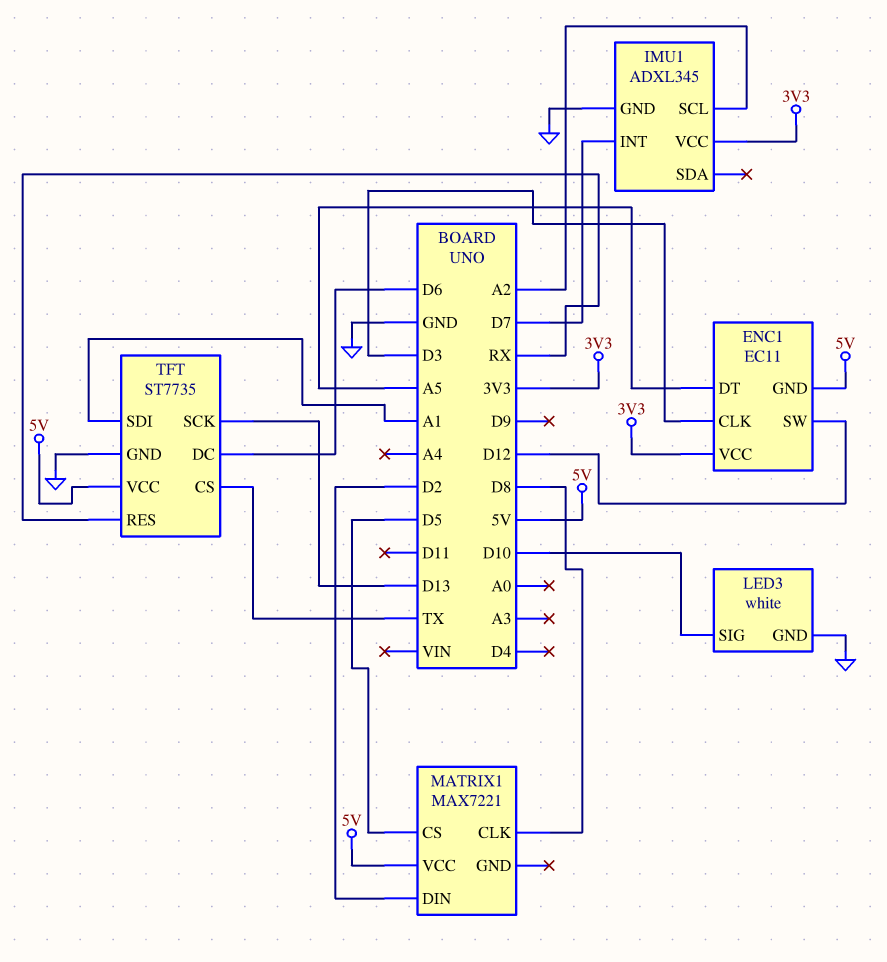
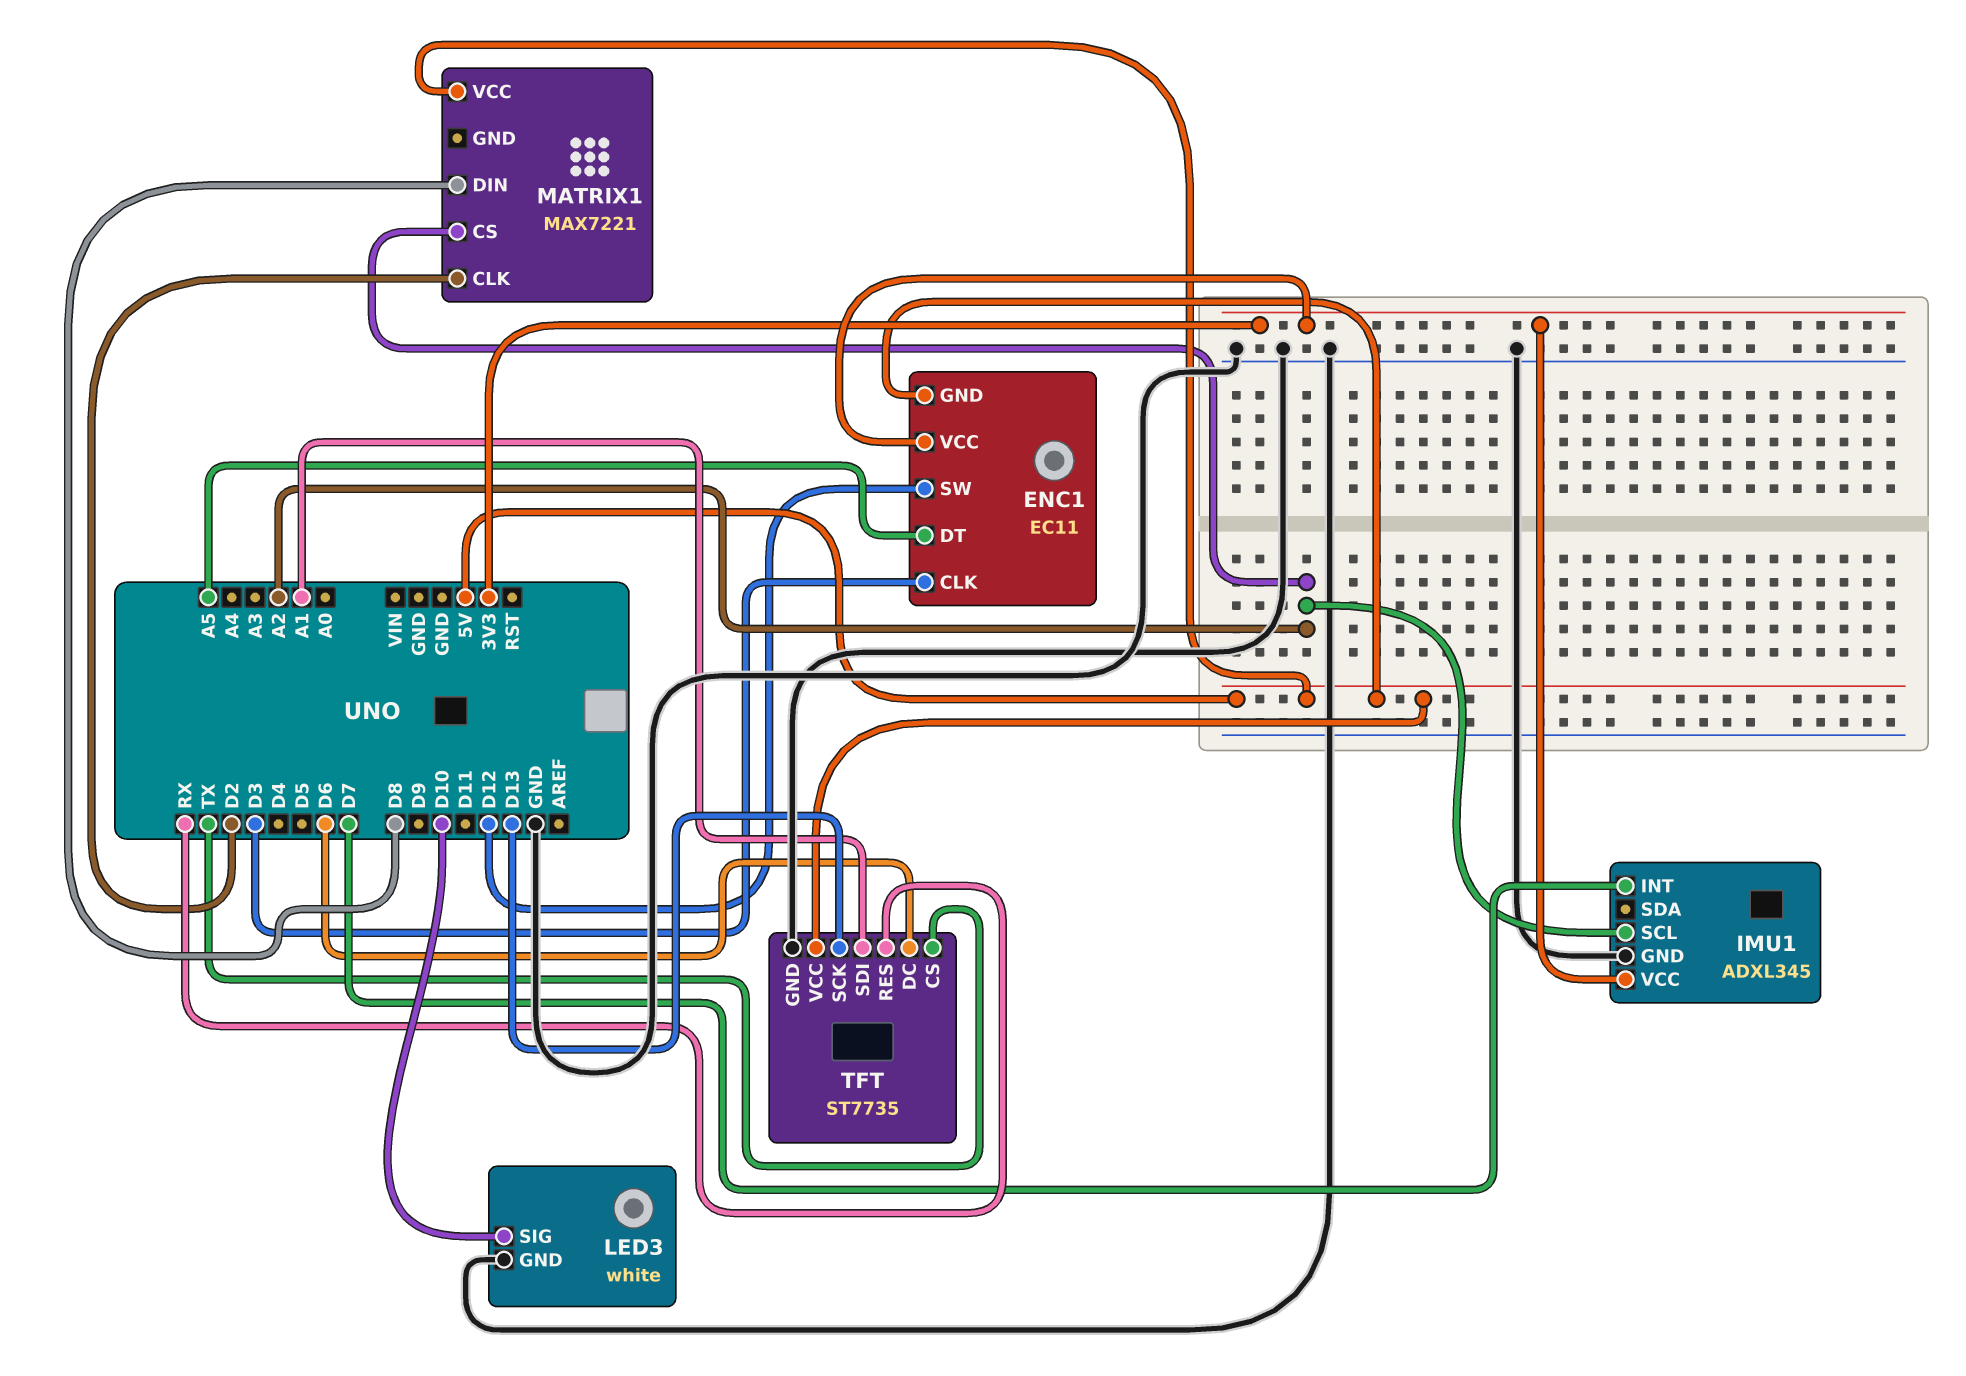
MATRIX1 pin CLK: D8 -> D2
MATRIX1 pin CS: D5 -> A2
MATRIX1 pin DIN: D2 -> D8

